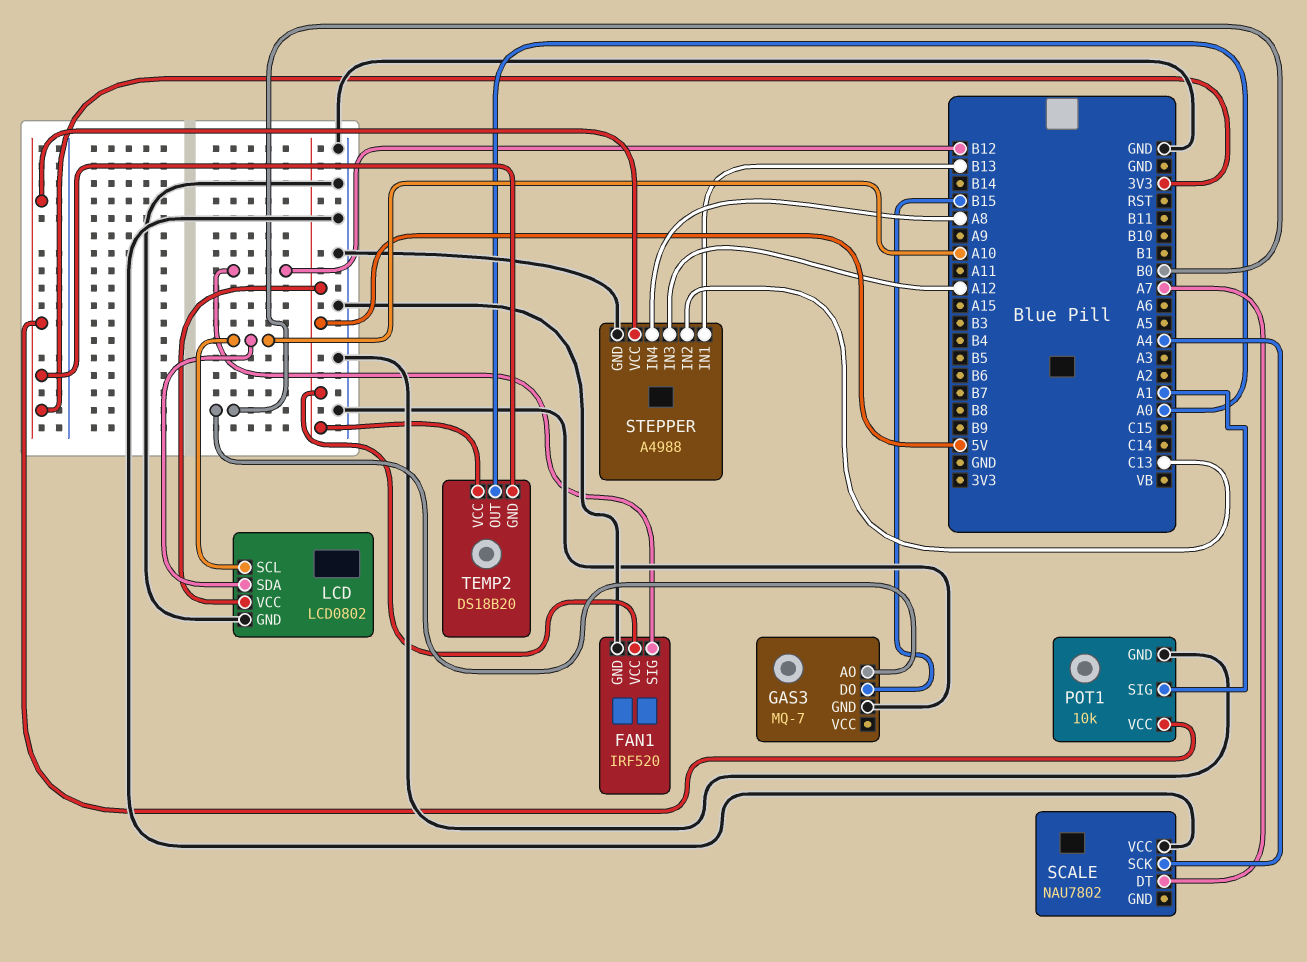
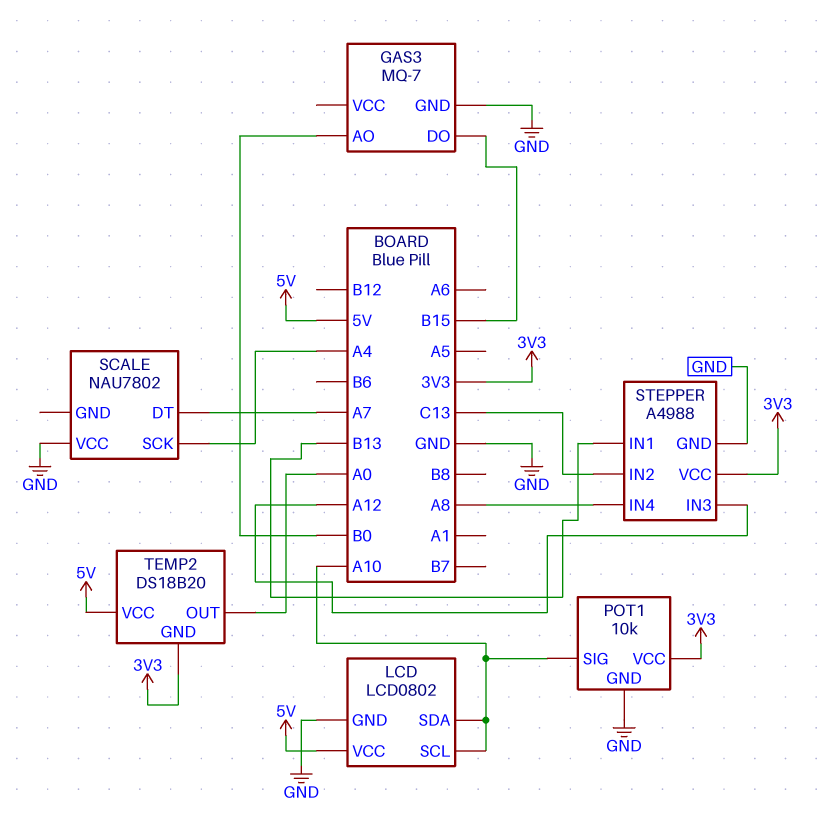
FAN1: IRF520 -> none
FAN1 pin GND: GND -> none
FAN1 pin SIG: B12 -> none
FAN1 pin VCC: 5V -> none
POT1 pin SIG: A1 -> A10

